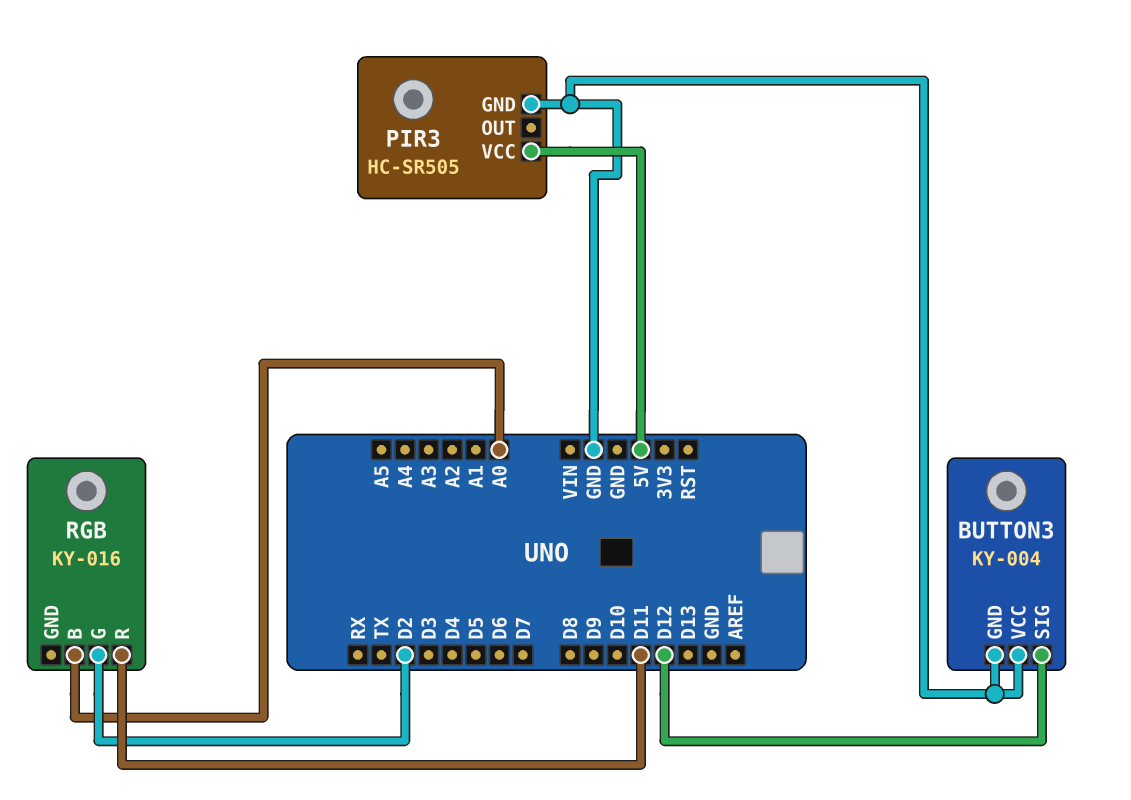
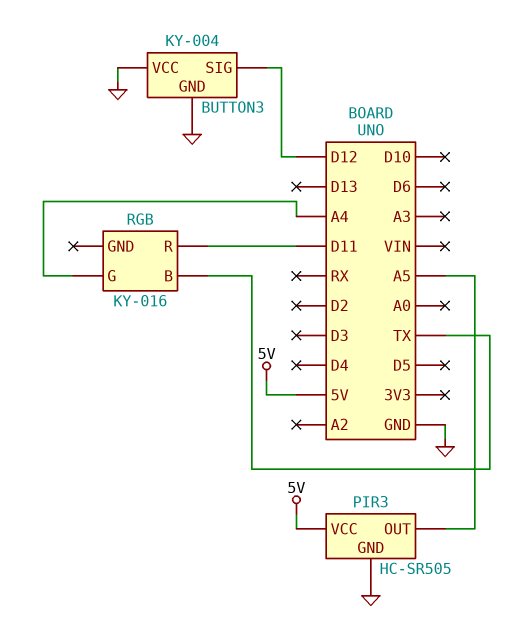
PIR3 pin OUT: none -> A5
RGB pin B: A0 -> TX
RGB pin G: D2 -> A4

